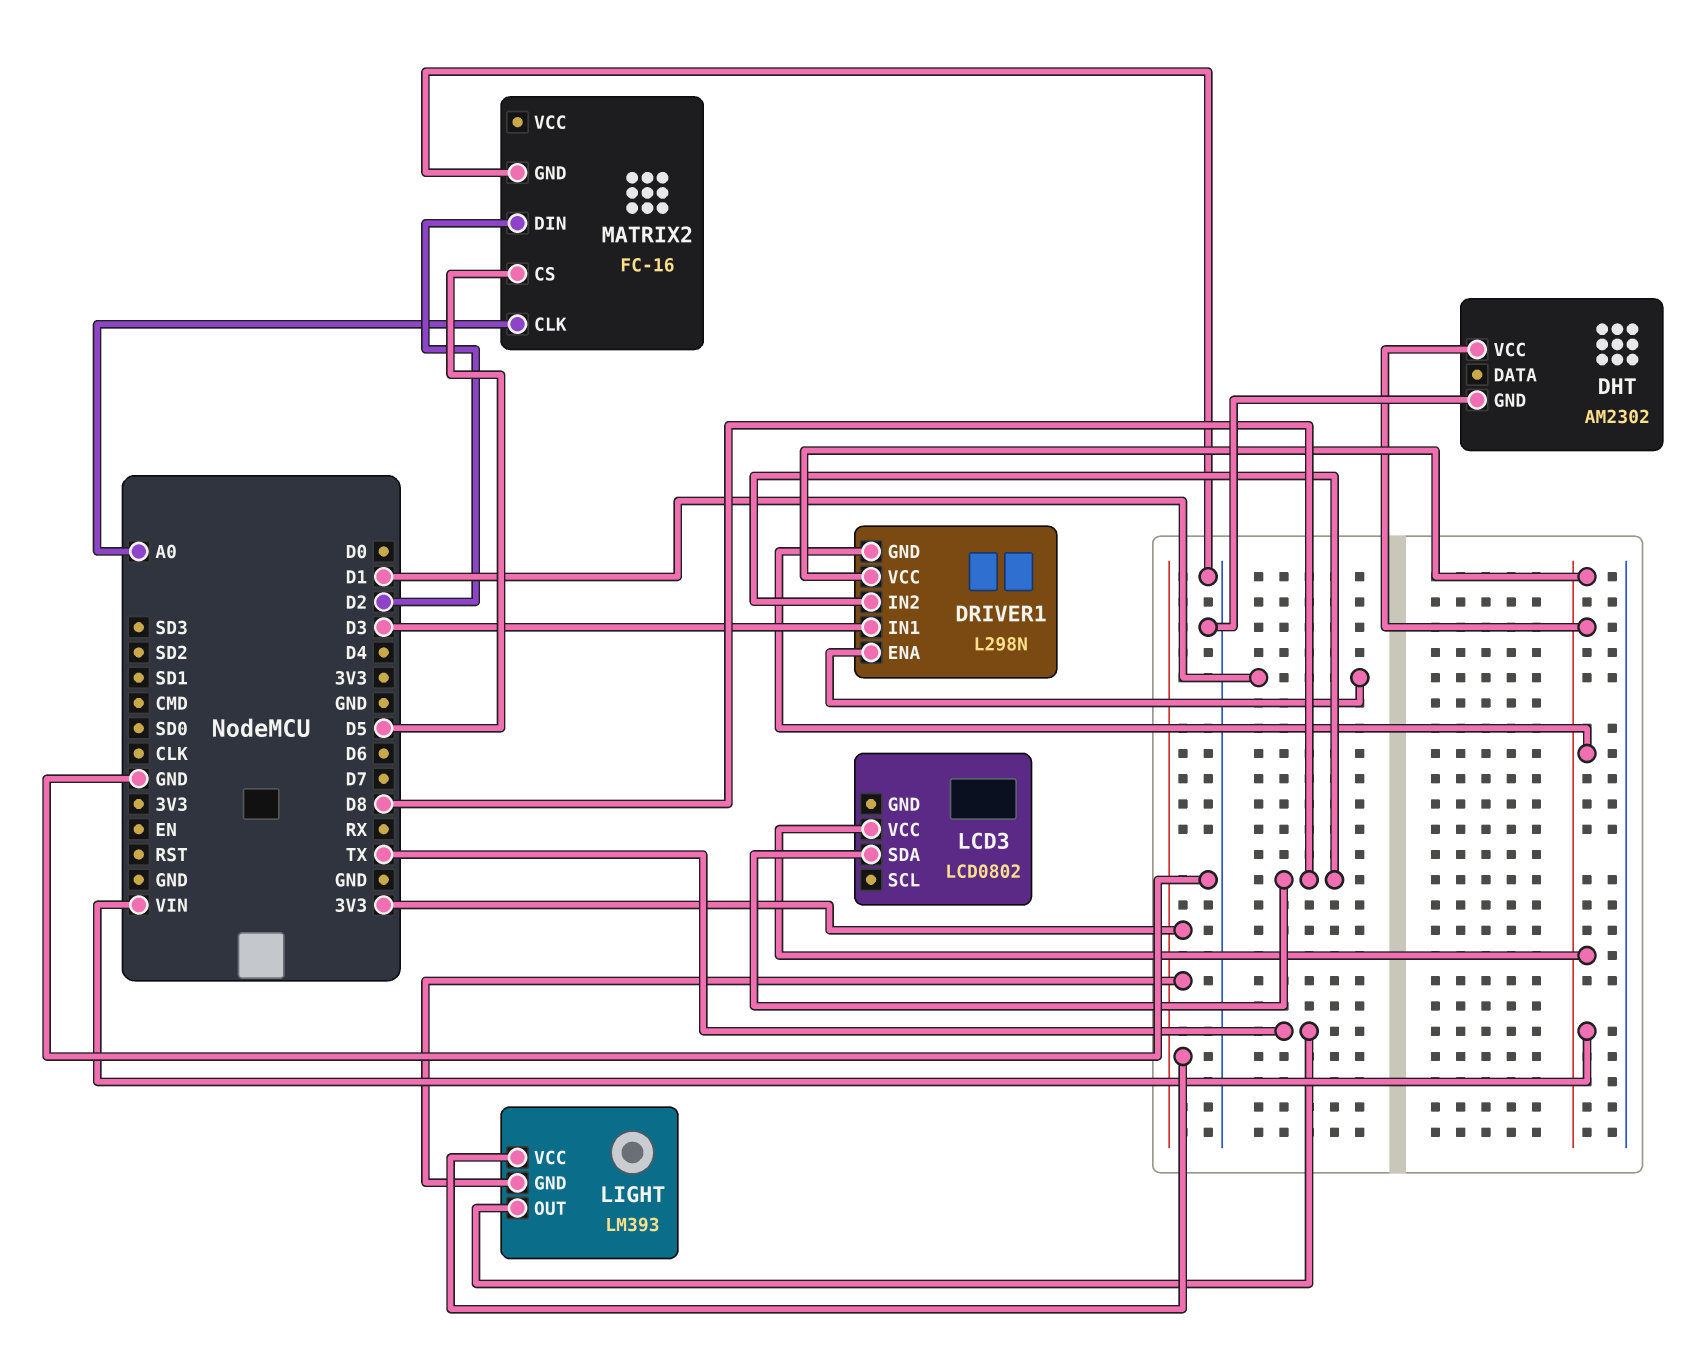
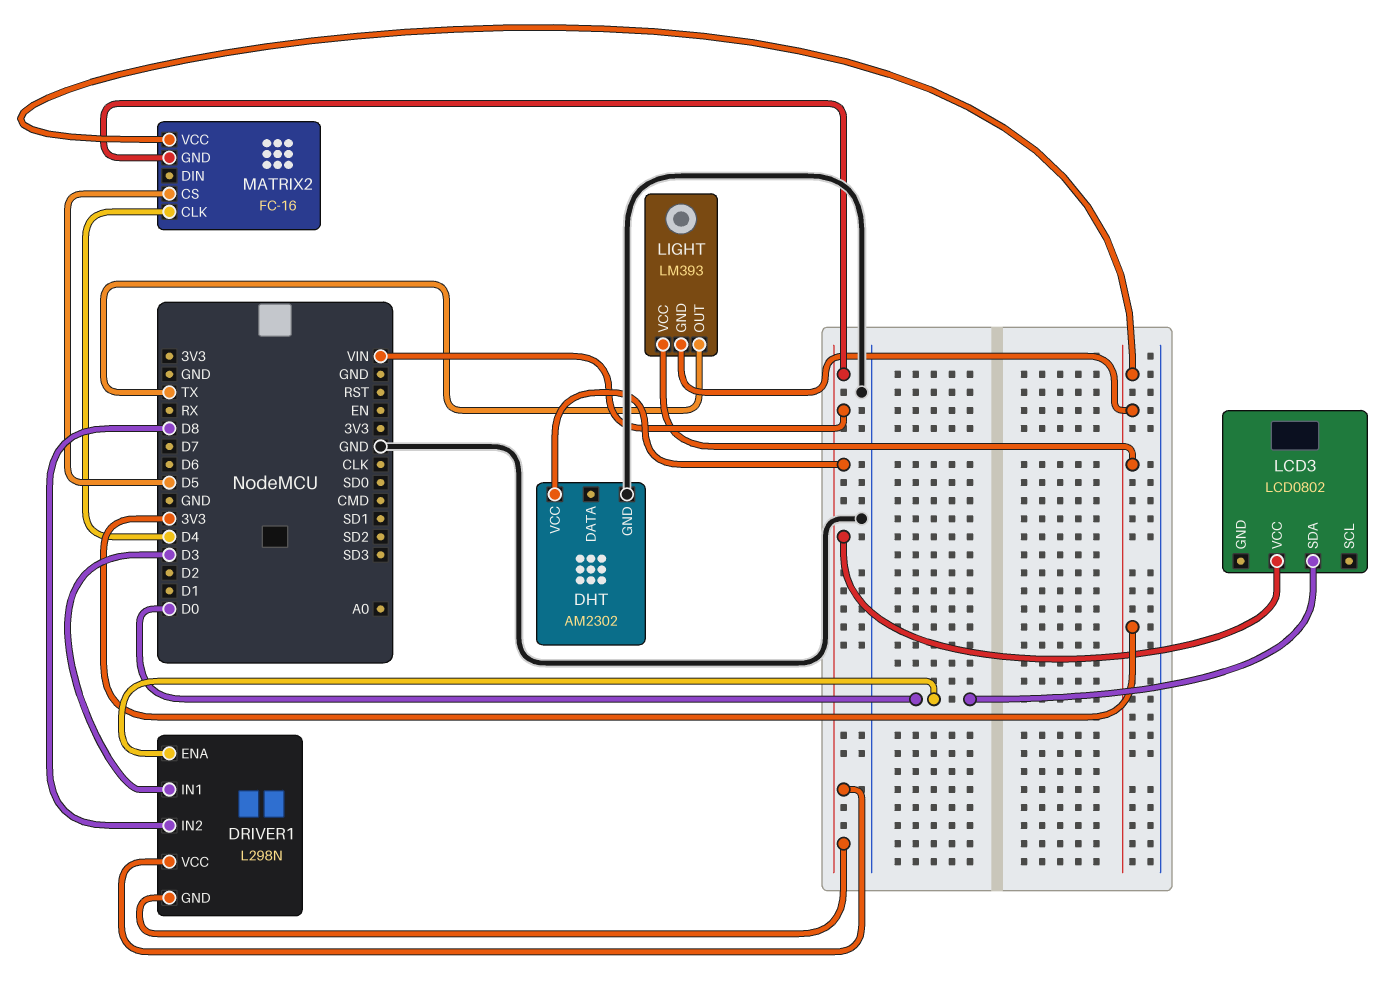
DRIVER1 pin ENA: D1 -> D0
LCD3 pin SDA: D8 -> D0
MATRIX2 pin CLK: A0 -> D4
MATRIX2 pin DIN: D2 -> none
MATRIX2 pin GND: GND -> VIN
MATRIX2 pin VCC: none -> 3V3

